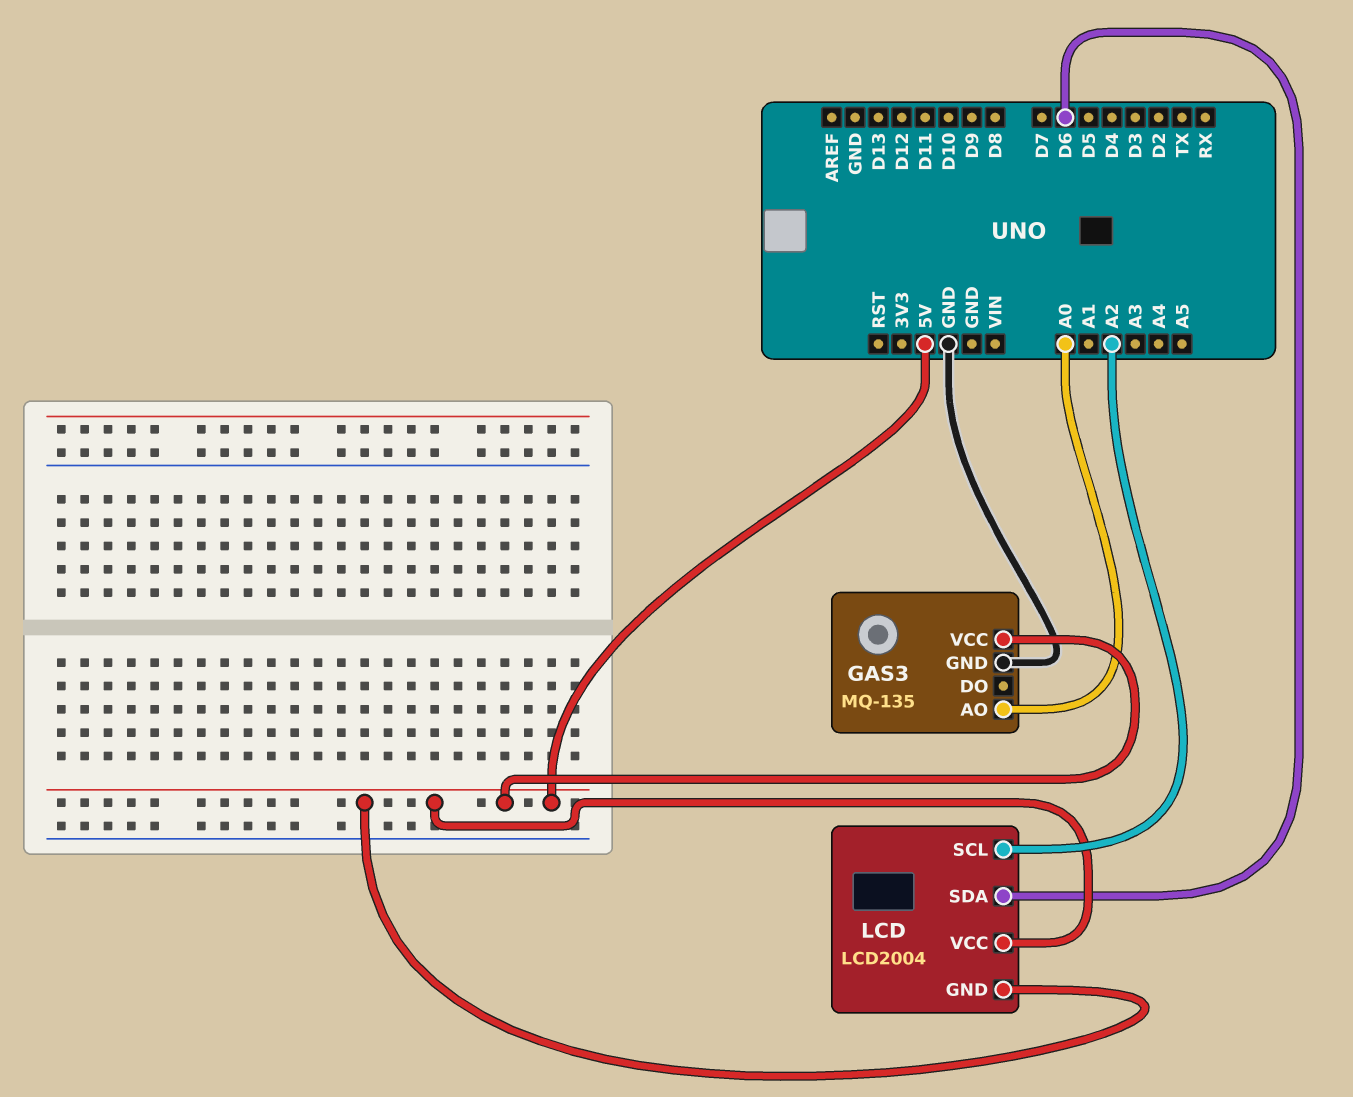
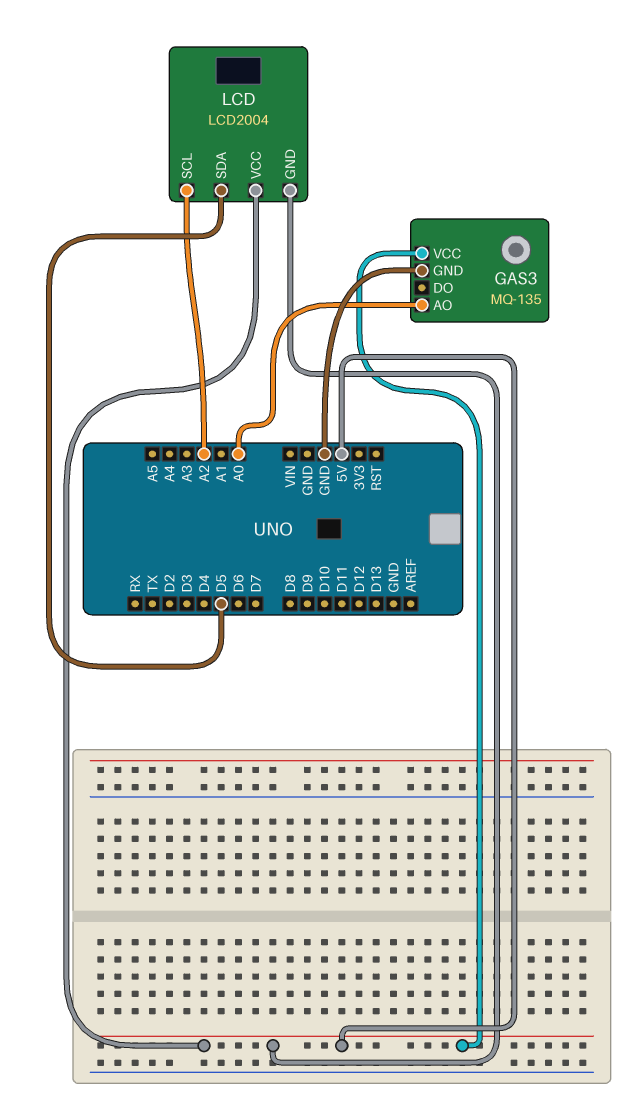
LCD pin SDA: D6 -> D5

